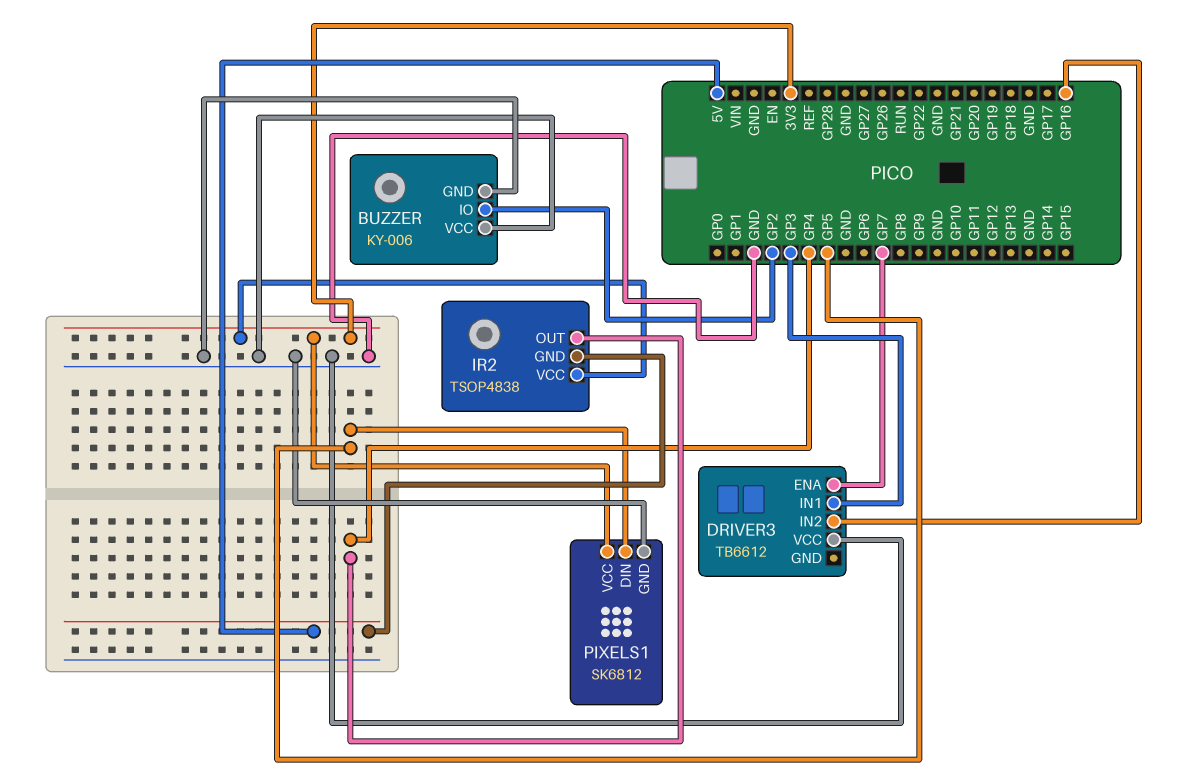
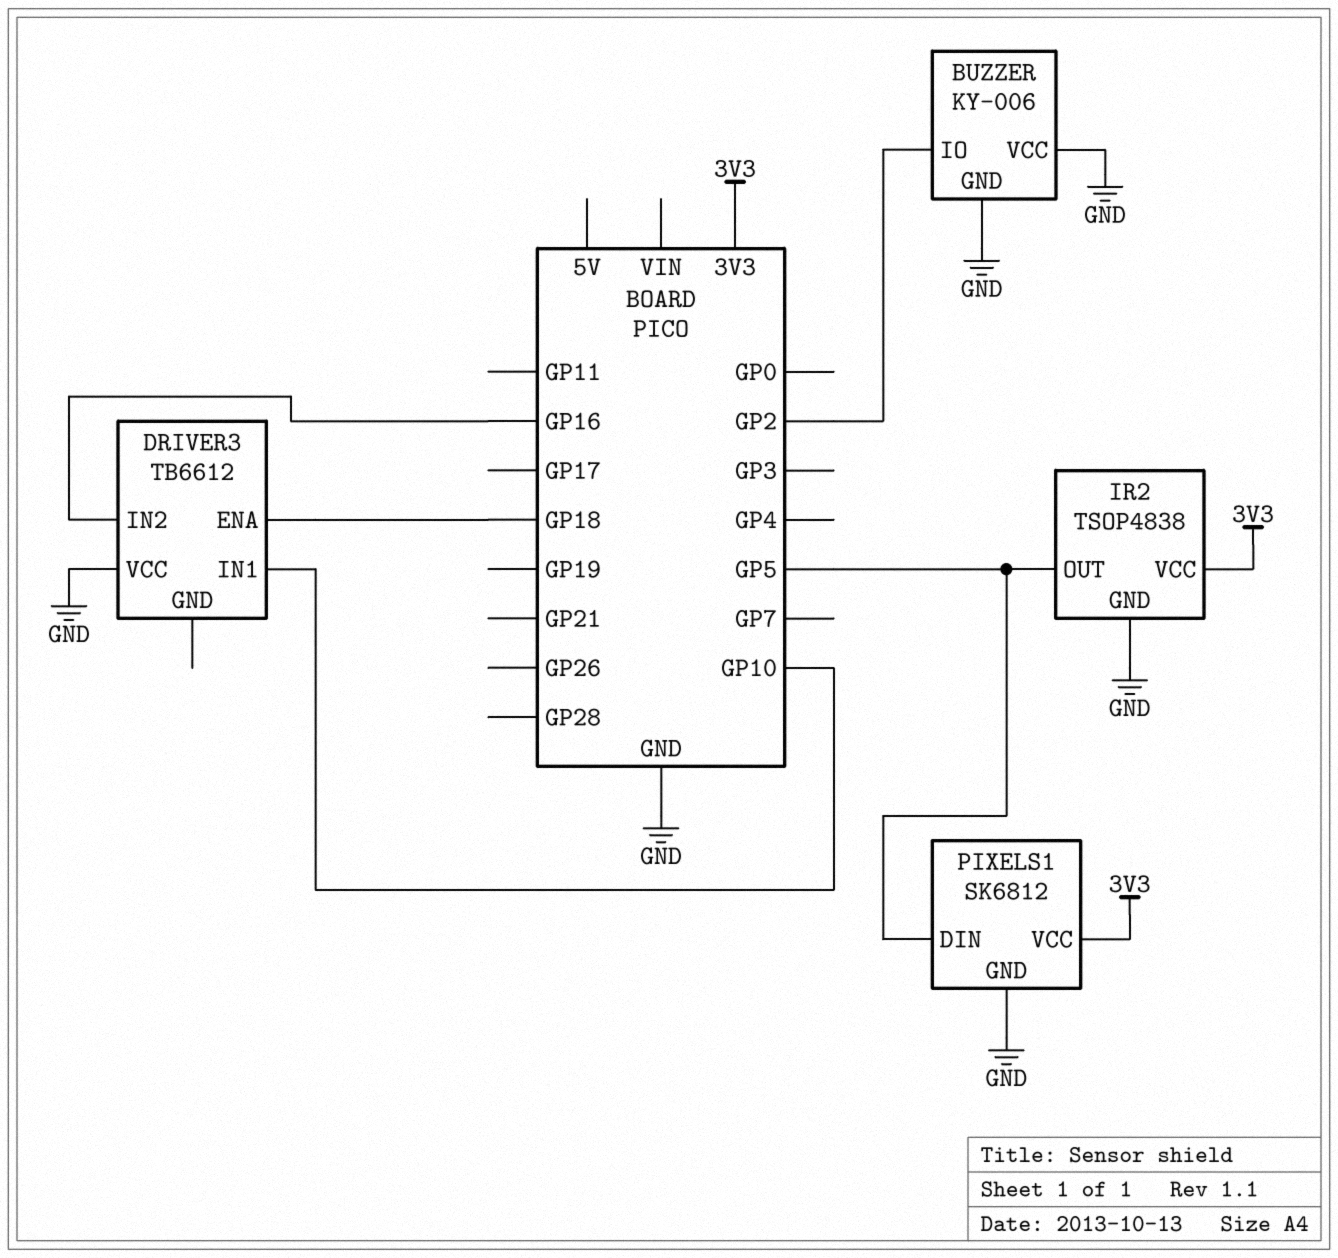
DRIVER3 pin ENA: GP7 -> GP18
DRIVER3 pin IN1: GP3 -> GP10
IR2 pin GND: 5V -> GND
IR2 pin OUT: GP4 -> GP5

